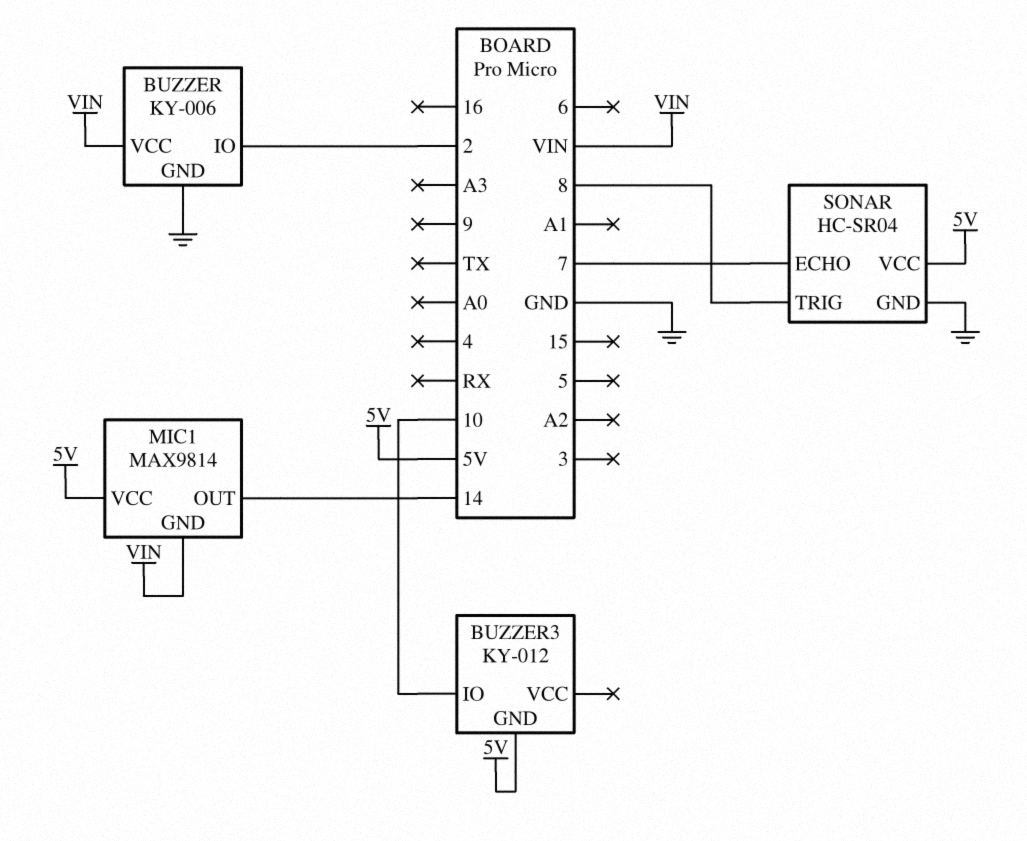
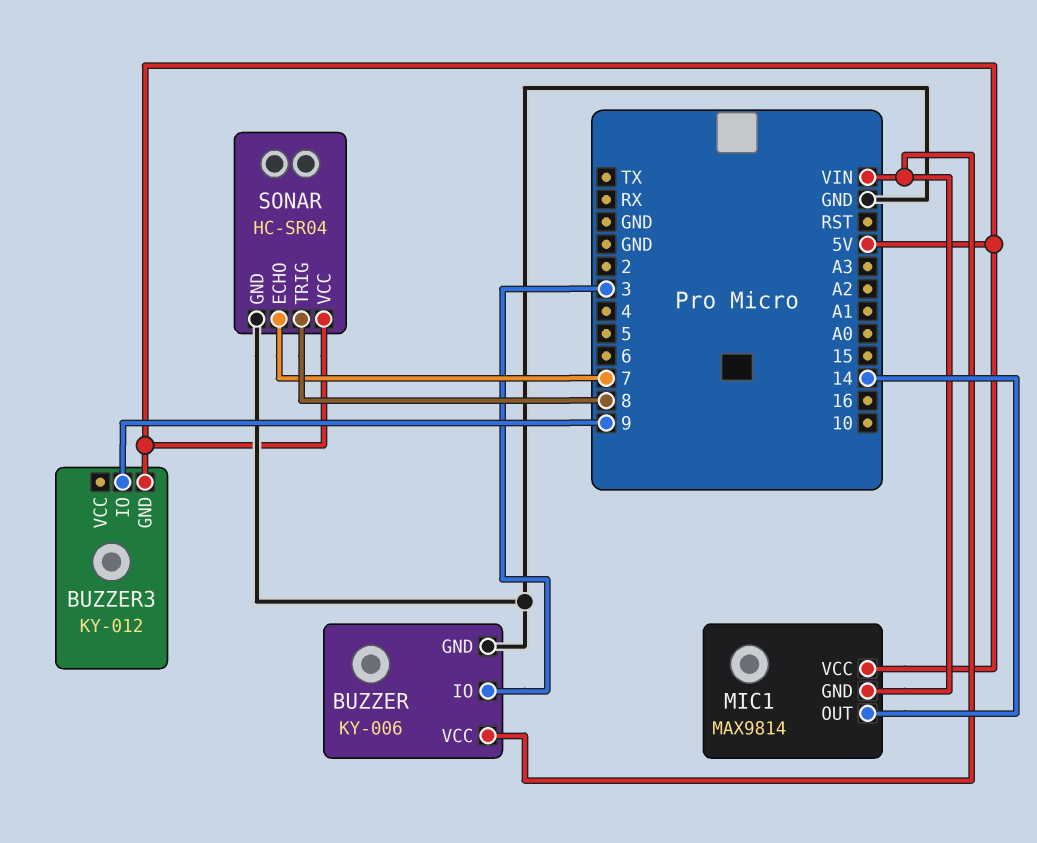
BUZZER pin IO: 2 -> 3
BUZZER3 pin IO: 10 -> 9

